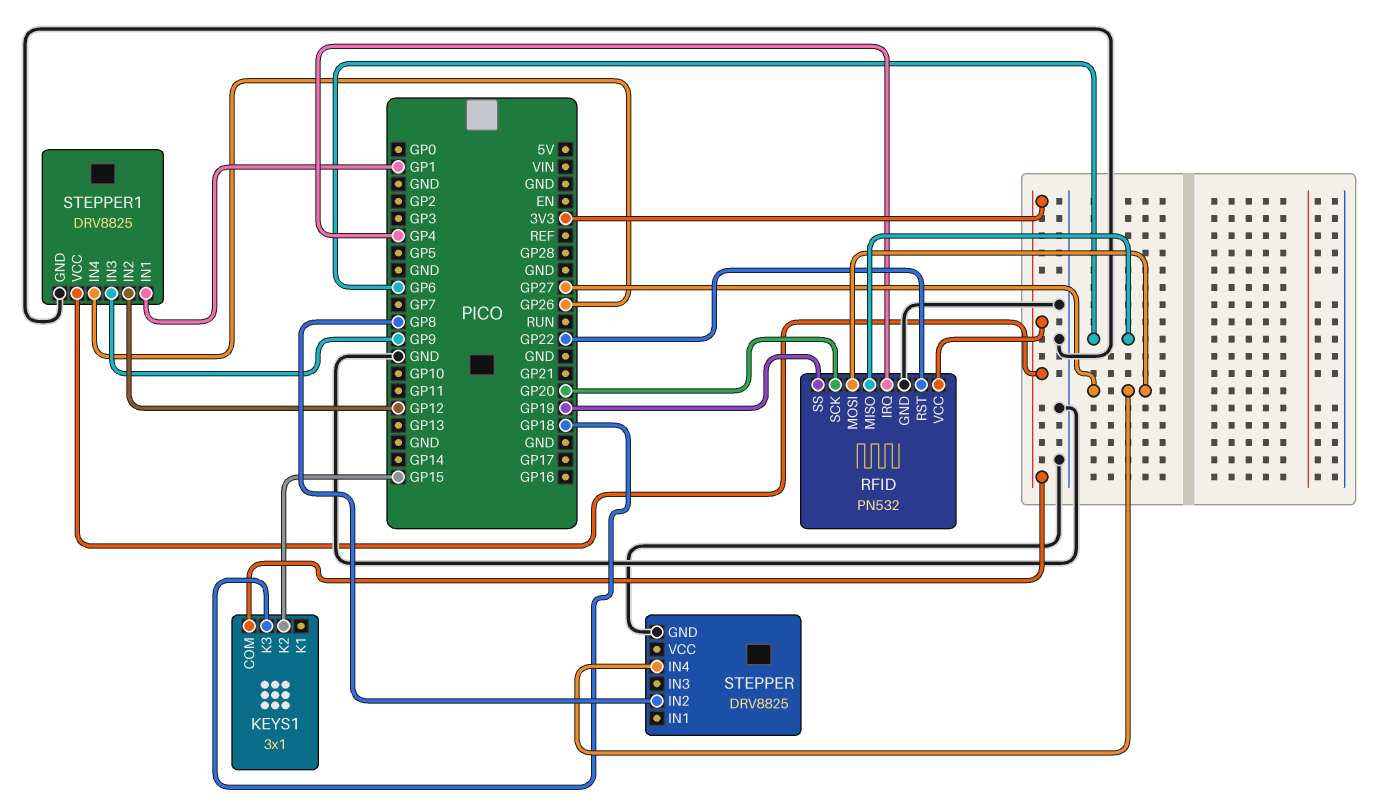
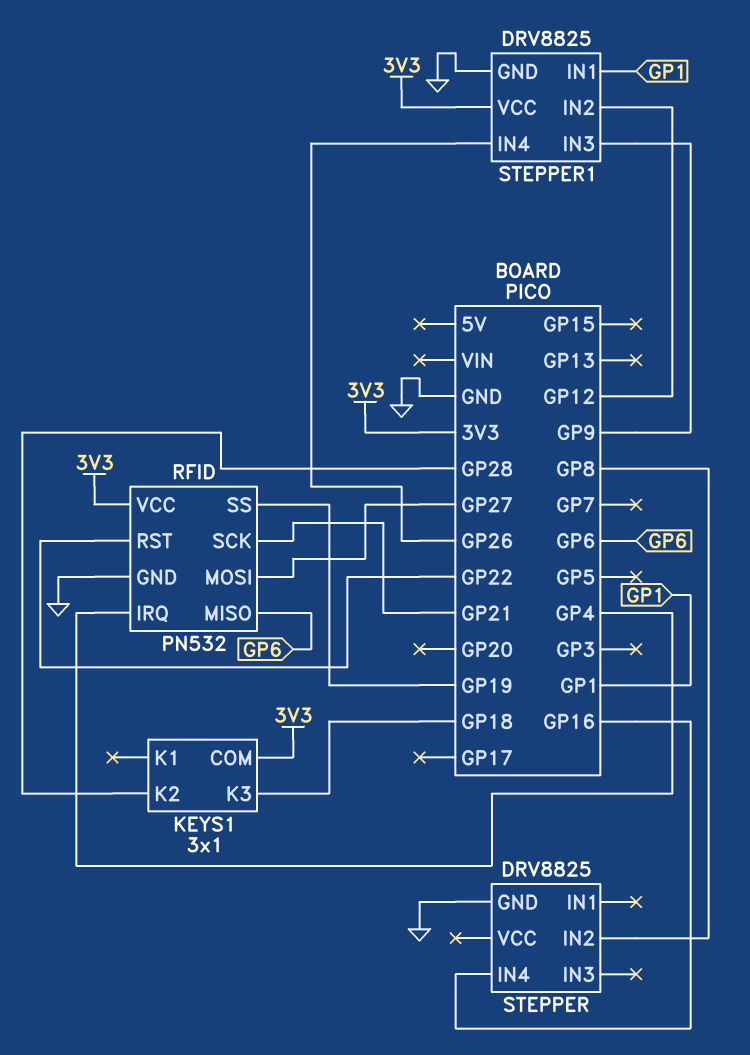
KEYS1 pin K2: GP15 -> GP28
RFID pin SCK: GP20 -> GP21
STEPPER pin IN4: GP27 -> GP16

